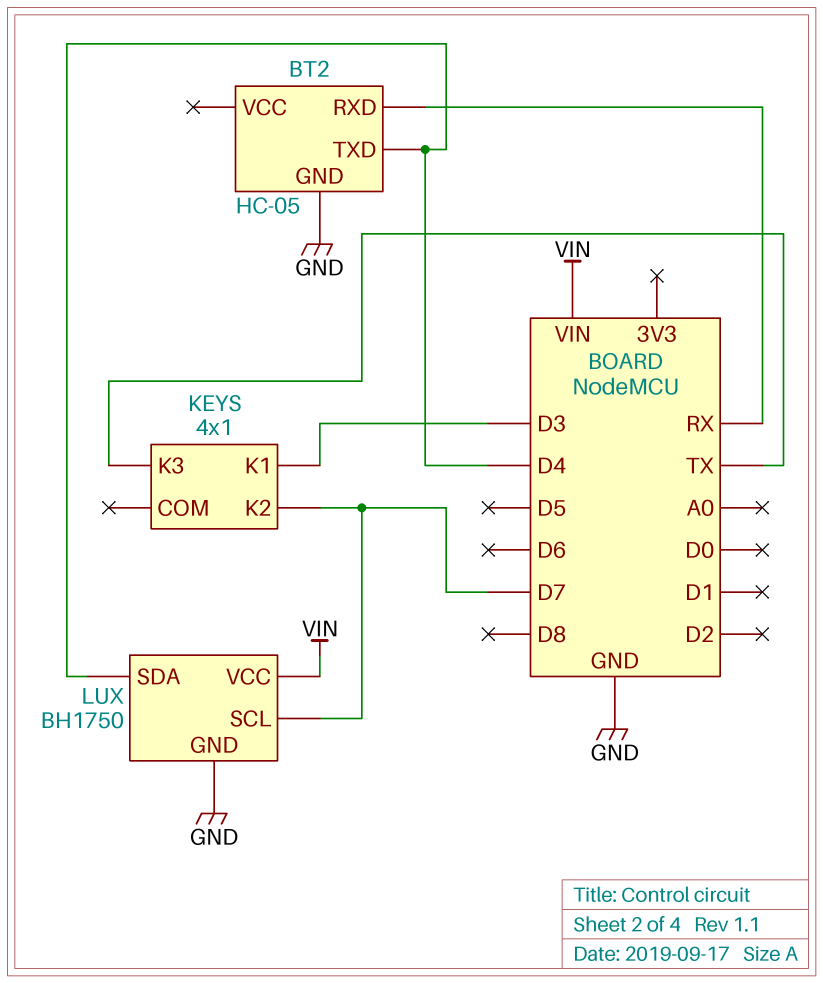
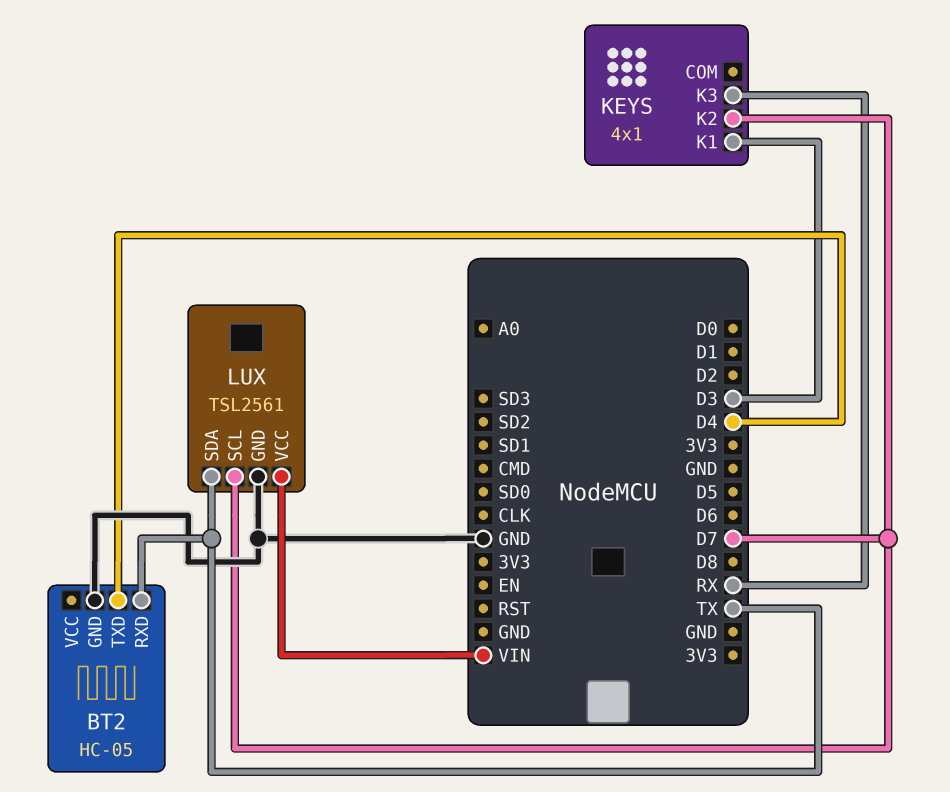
BT2 pin RXD: RX -> TX
KEYS pin K3: TX -> RX
LUX: BH1750 -> TSL2561
LUX pin SDA: D4 -> TX

